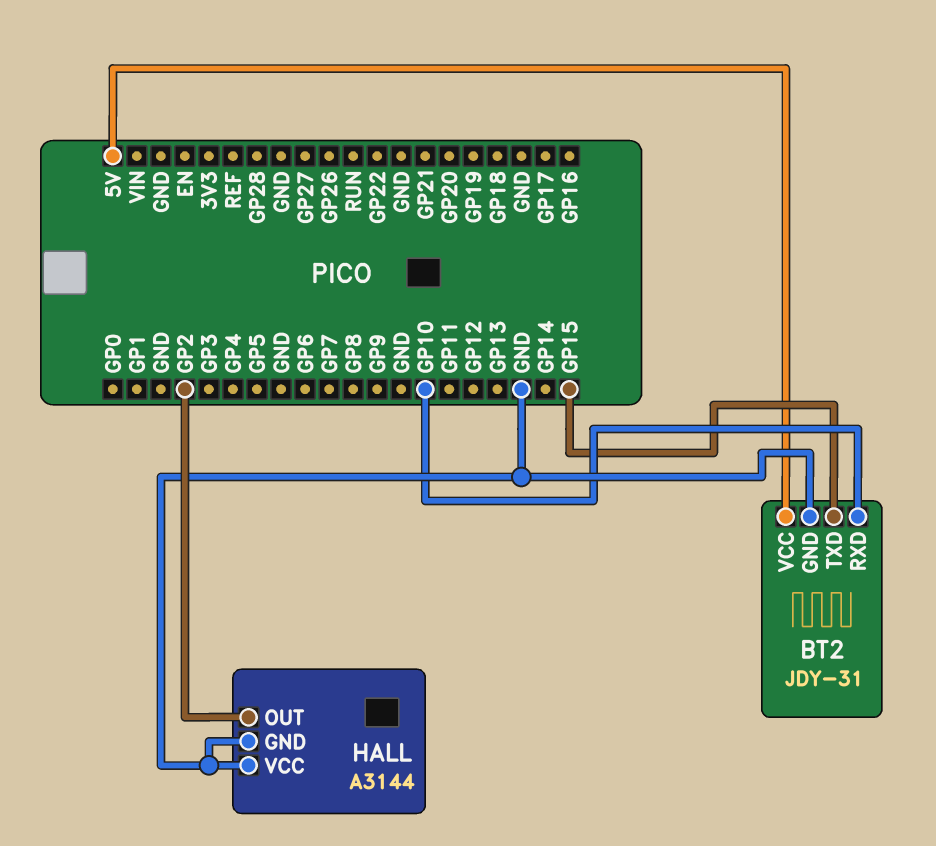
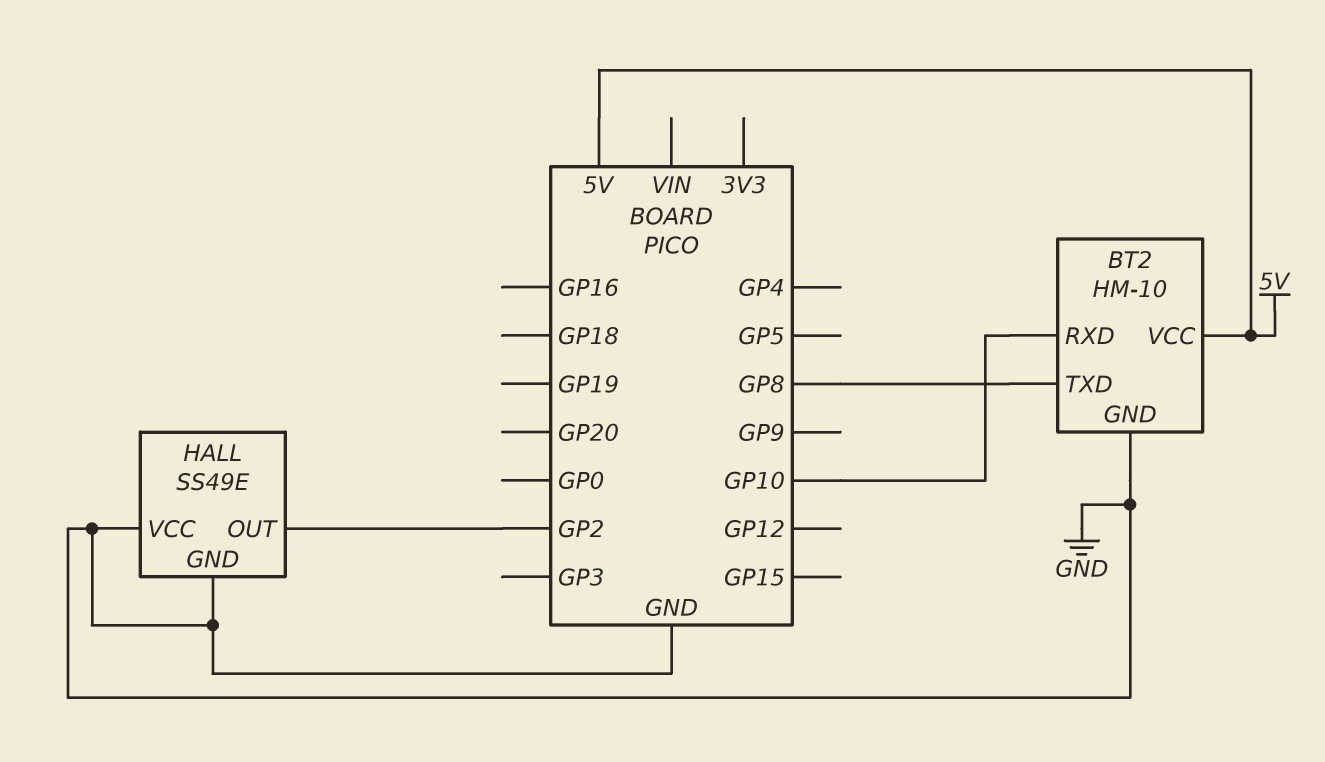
BT2: JDY-31 -> HM-10
BT2 pin TXD: GP15 -> GP8
HALL: A3144 -> SS49E

